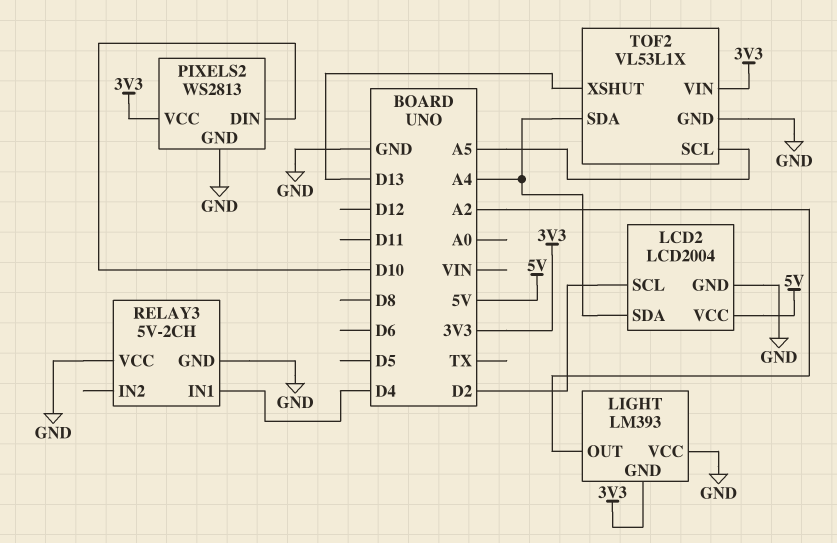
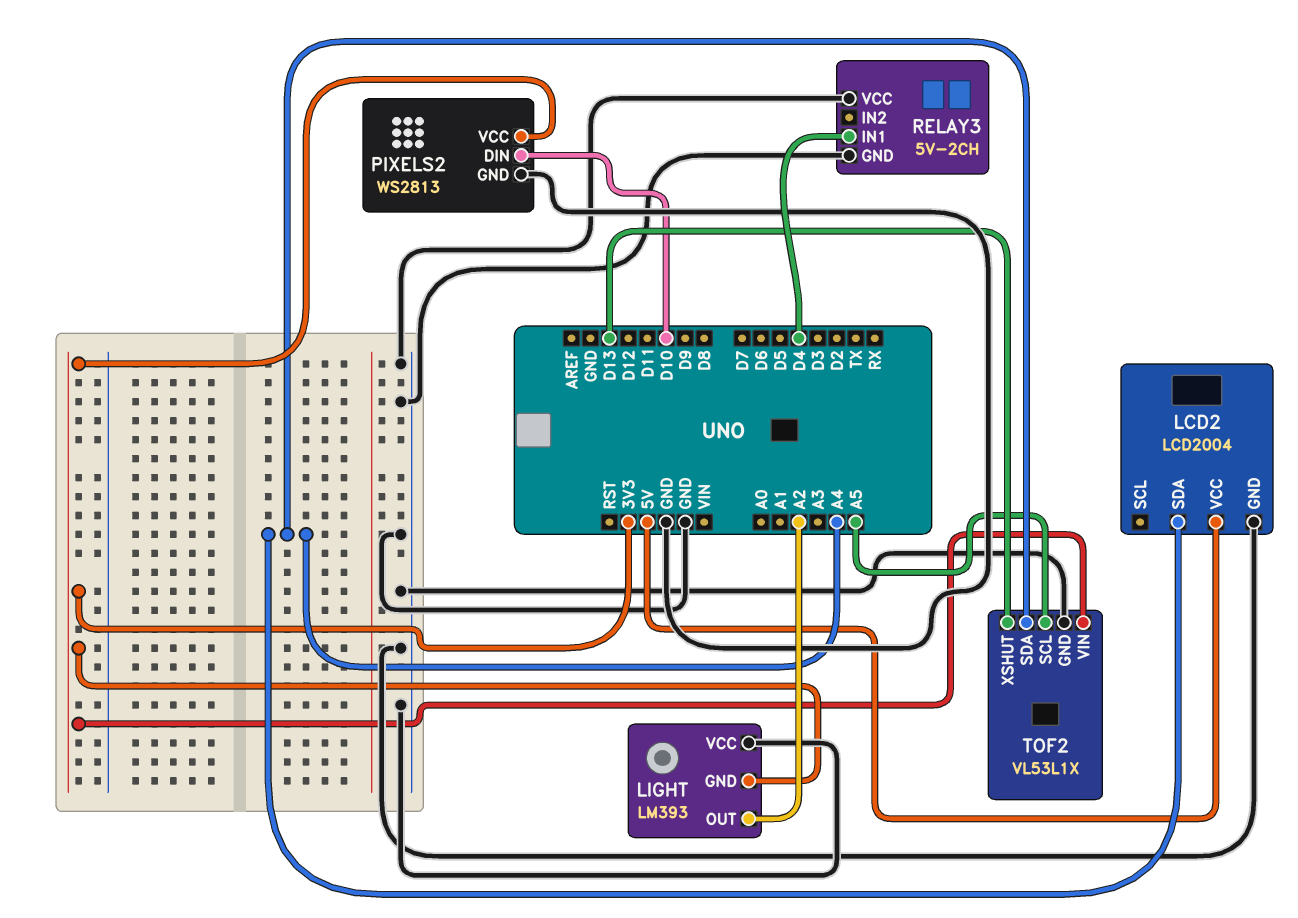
LCD2 pin SCL: D2 -> none

